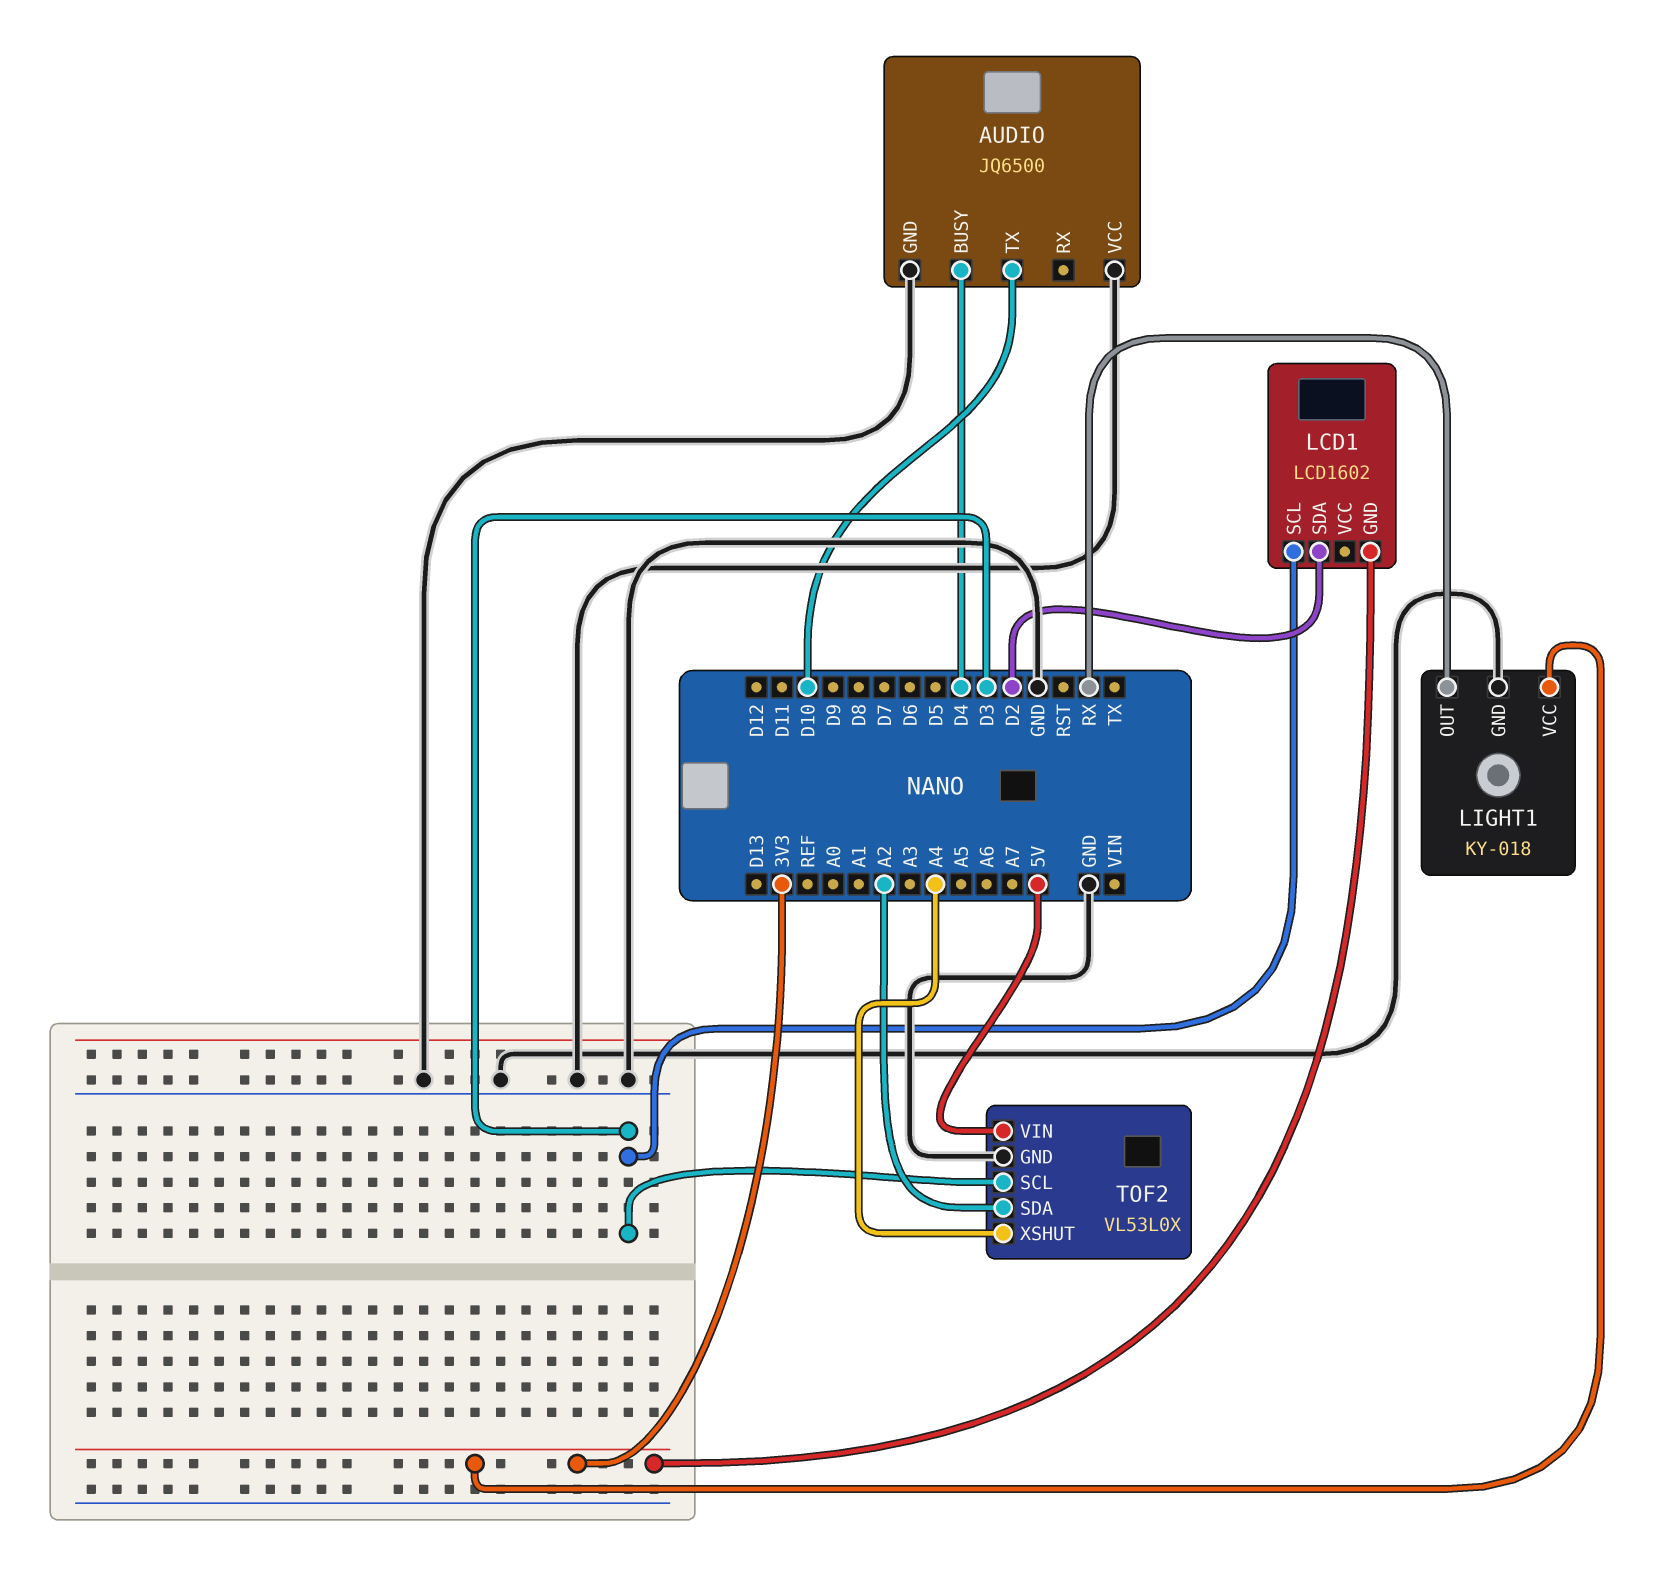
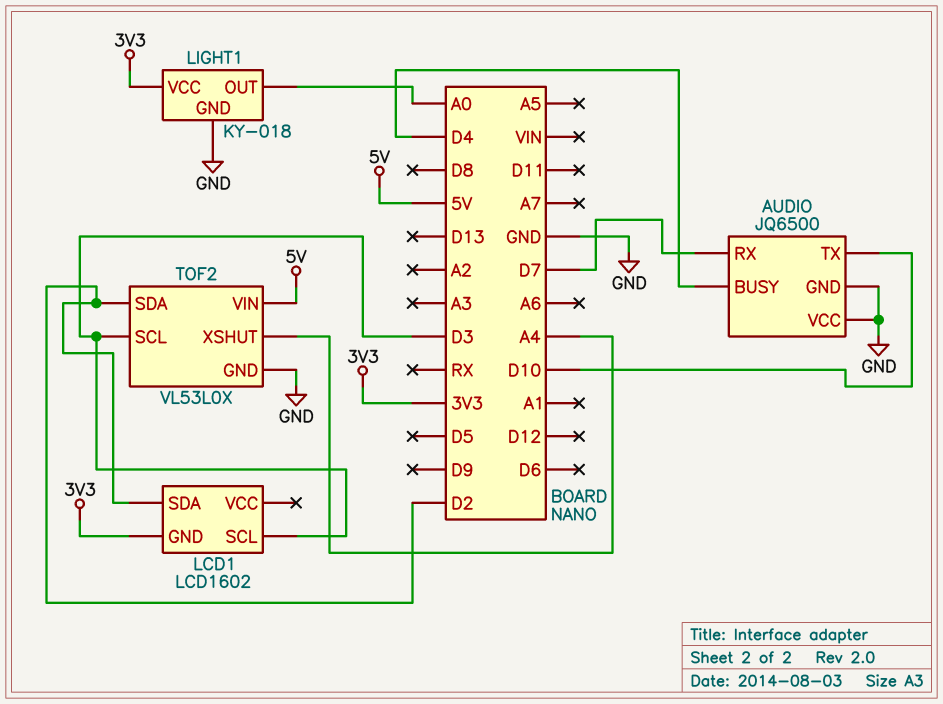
AUDIO pin RX: none -> D7
LIGHT1 pin OUT: RX -> A0
TOF2 pin SDA: A2 -> D2

